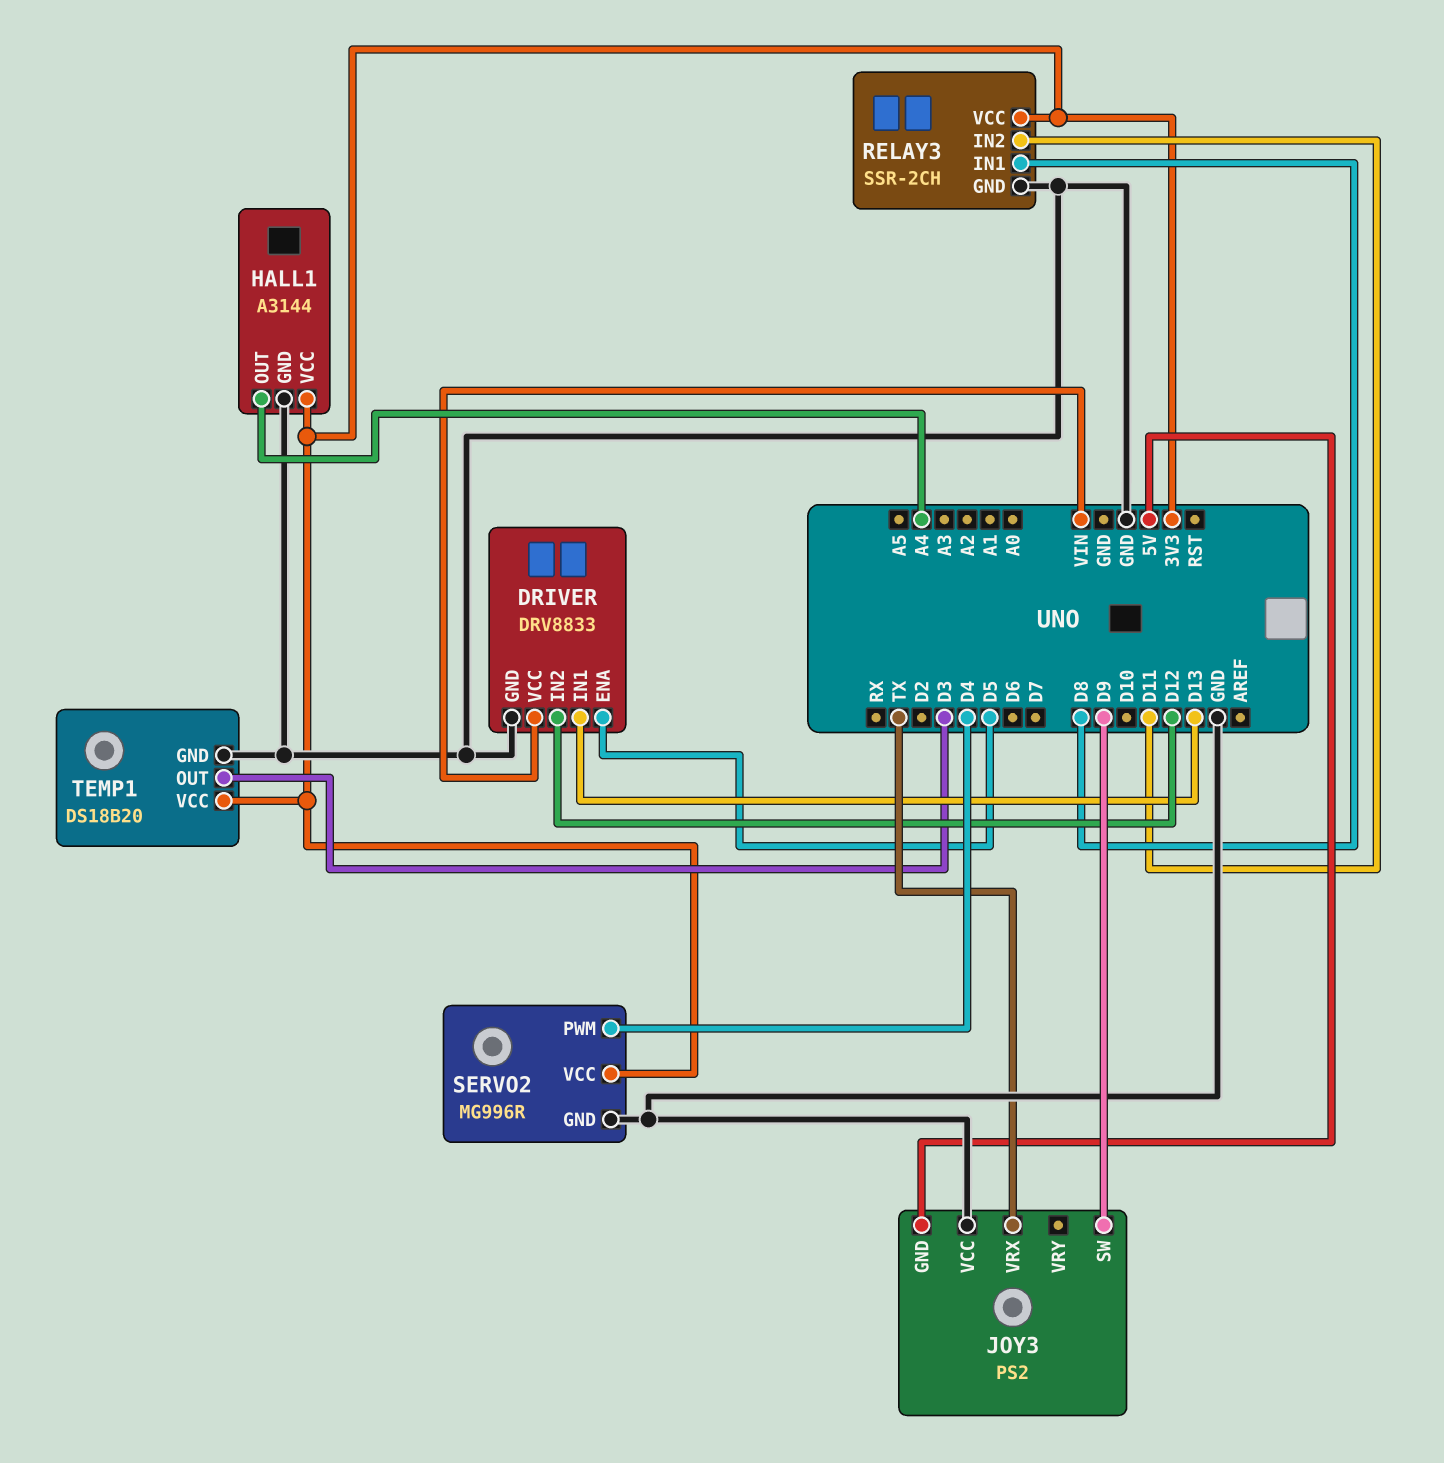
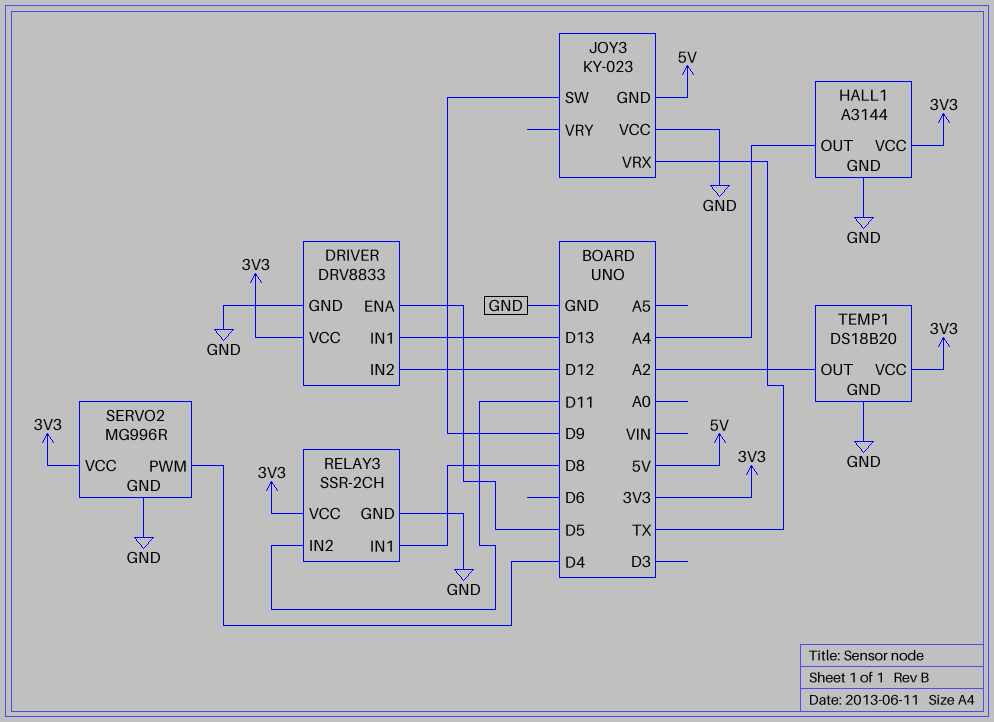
DRIVER pin VCC: VIN -> 3V3
JOY3: PS2 -> KY-023
TEMP1 pin OUT: D3 -> A2

